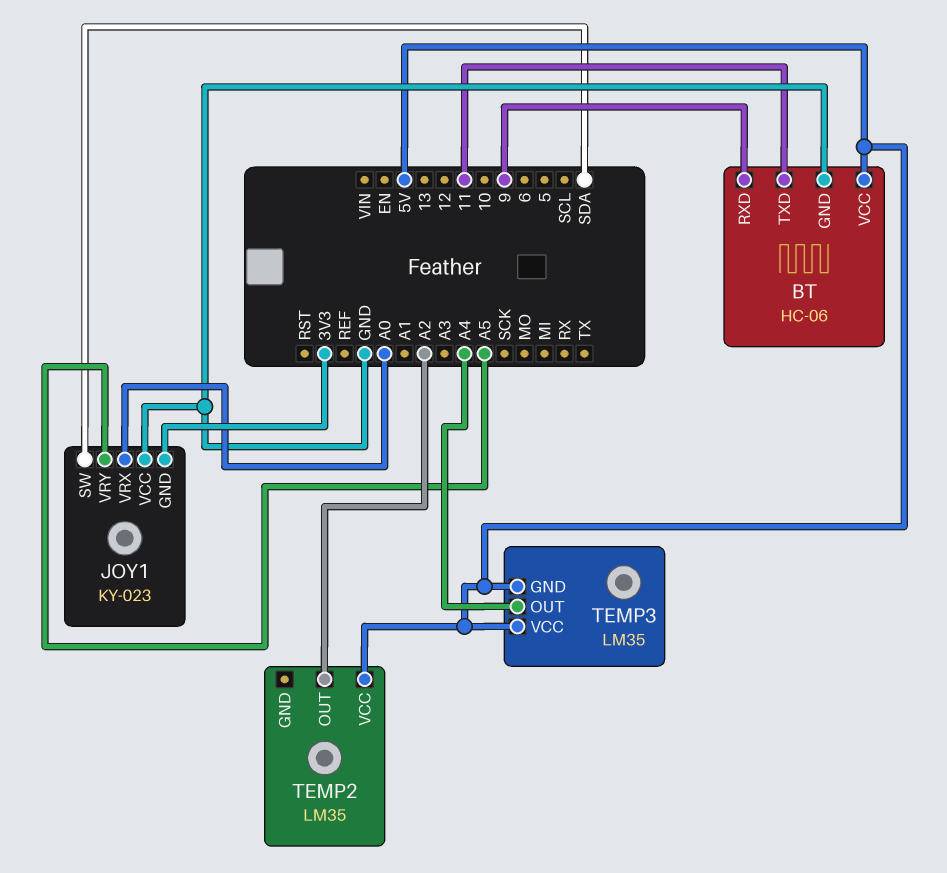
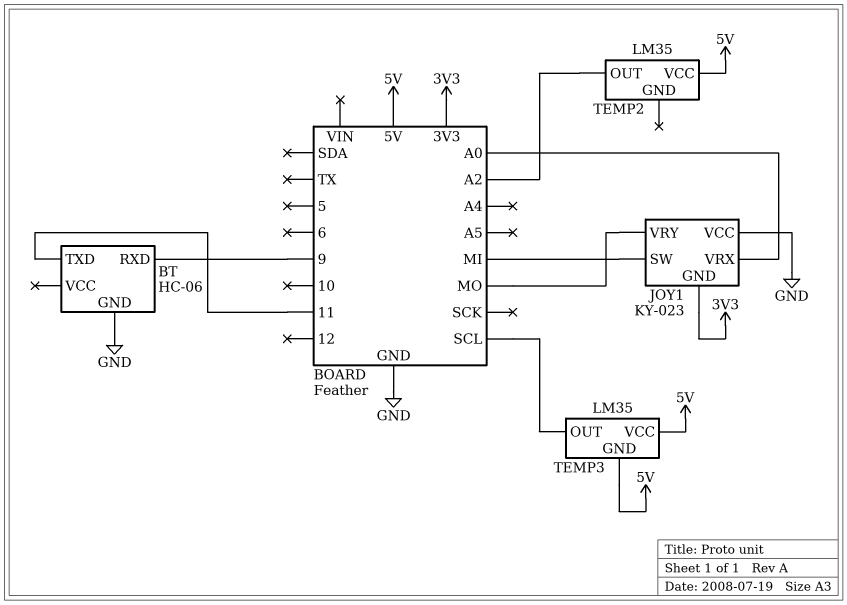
BT pin VCC: 5V -> none
JOY1 pin SW: SDA -> MI
JOY1 pin VRY: A5 -> MO
TEMP3 pin OUT: A4 -> SCL

